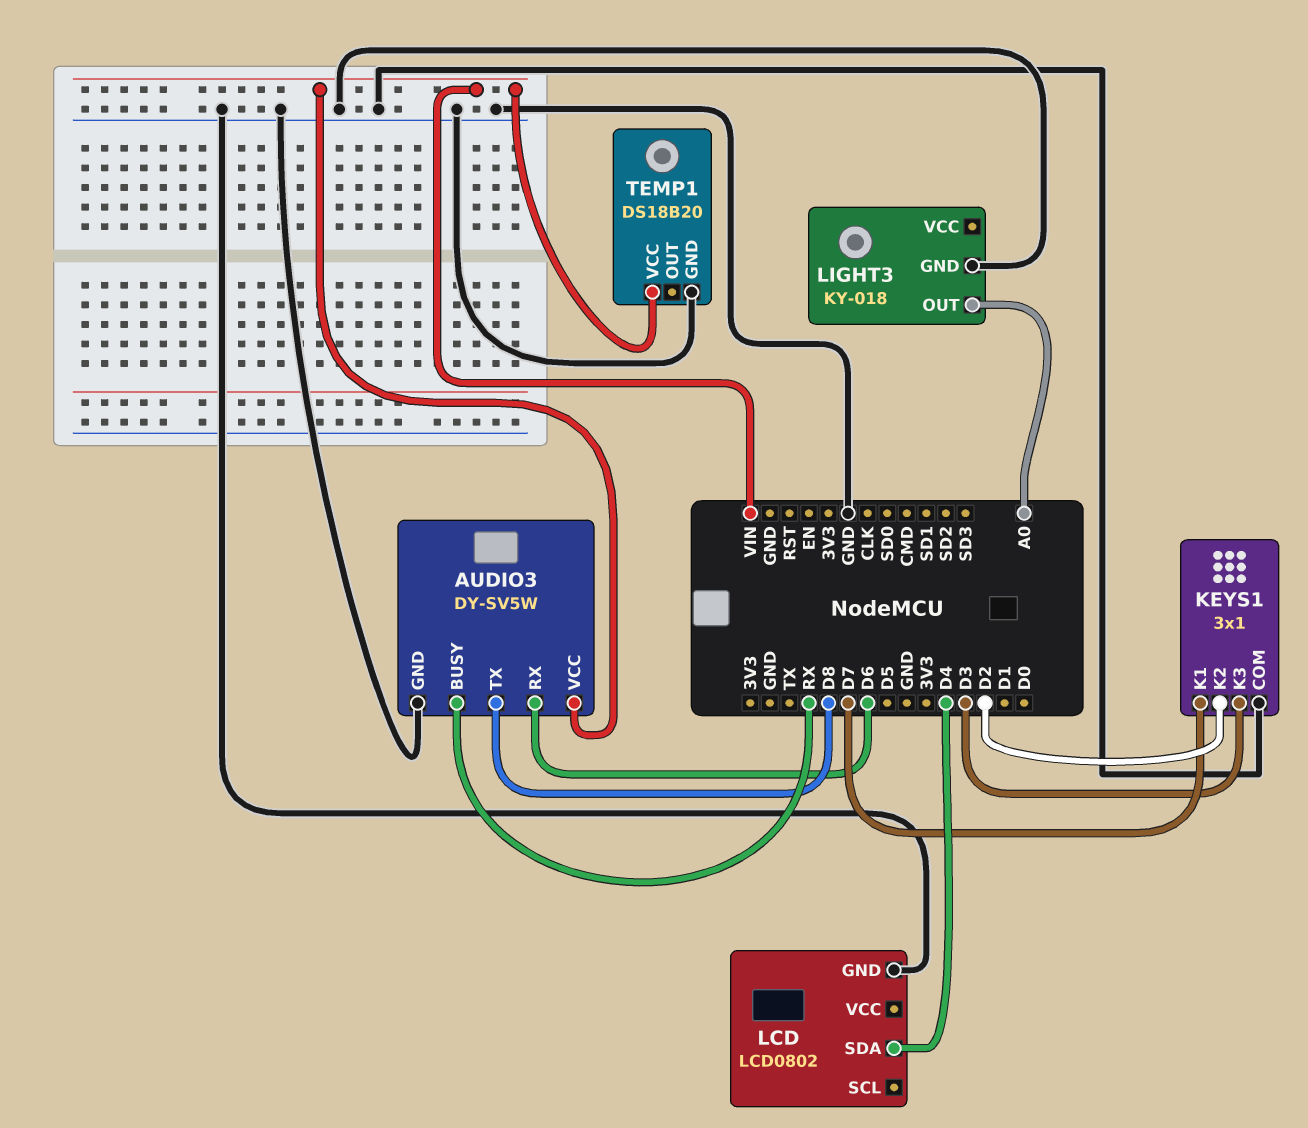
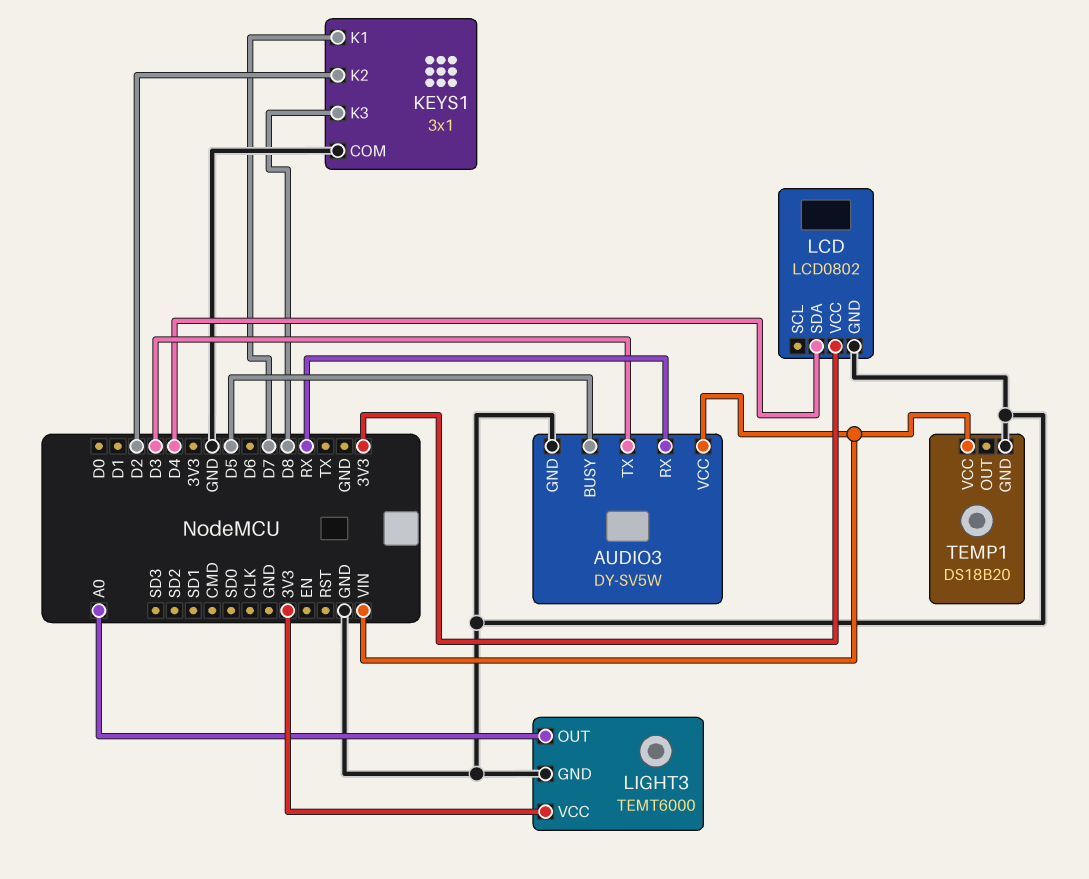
AUDIO3 pin BUSY: RX -> D5
AUDIO3 pin RX: D6 -> RX
AUDIO3 pin TX: D8 -> D3
KEYS1 pin K3: D3 -> D8
LCD pin VCC: none -> 3V3
LIGHT3: KY-018 -> TEMT6000
LIGHT3 pin VCC: none -> 3V3

